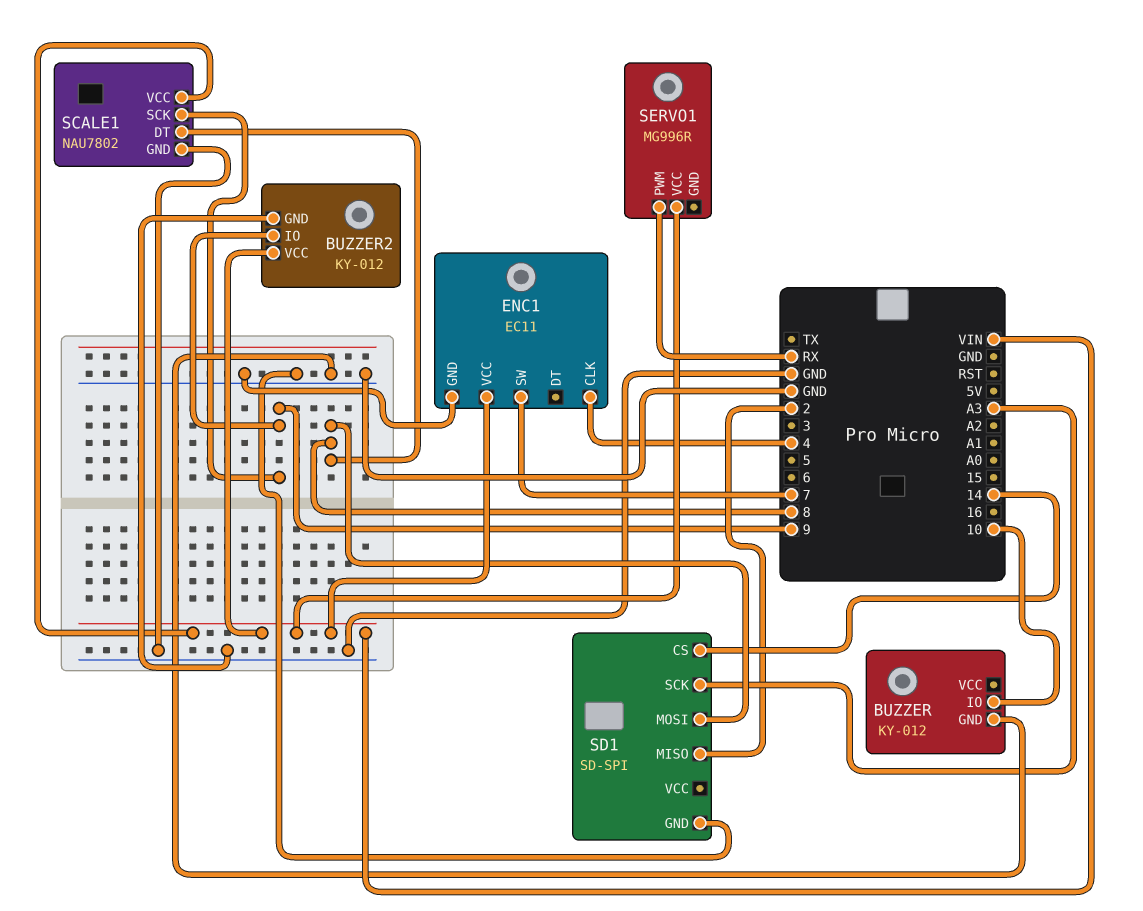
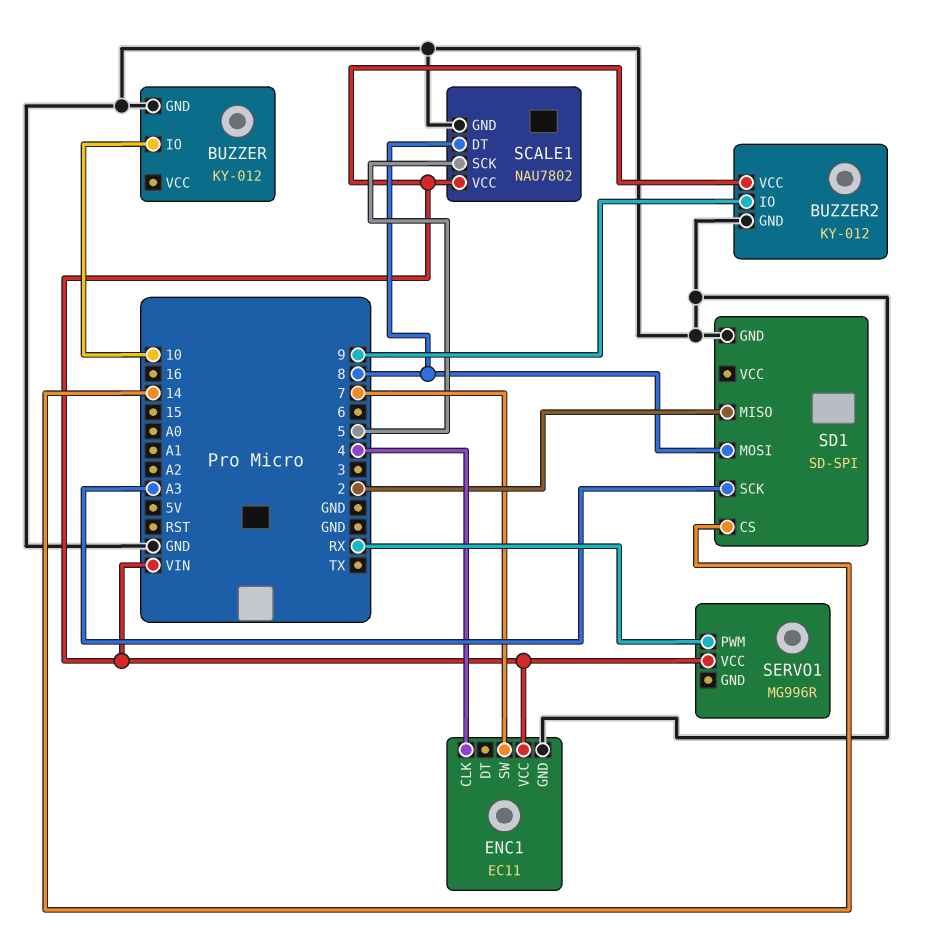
SCALE1 pin SCK: 9 -> 5

